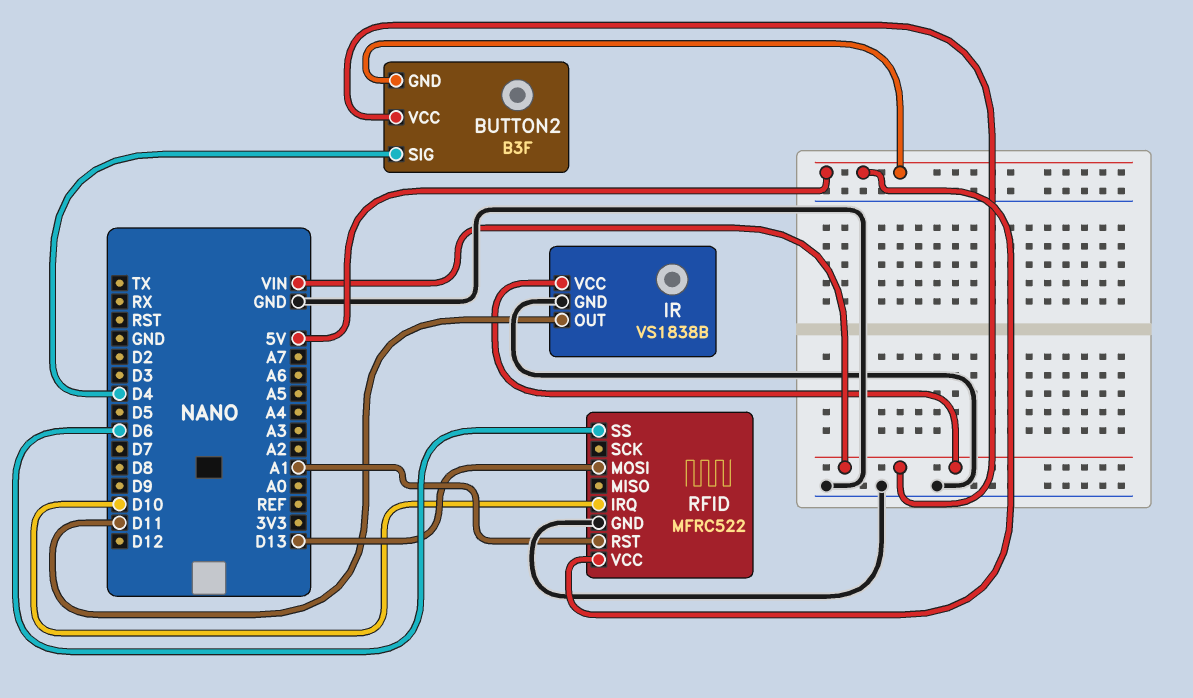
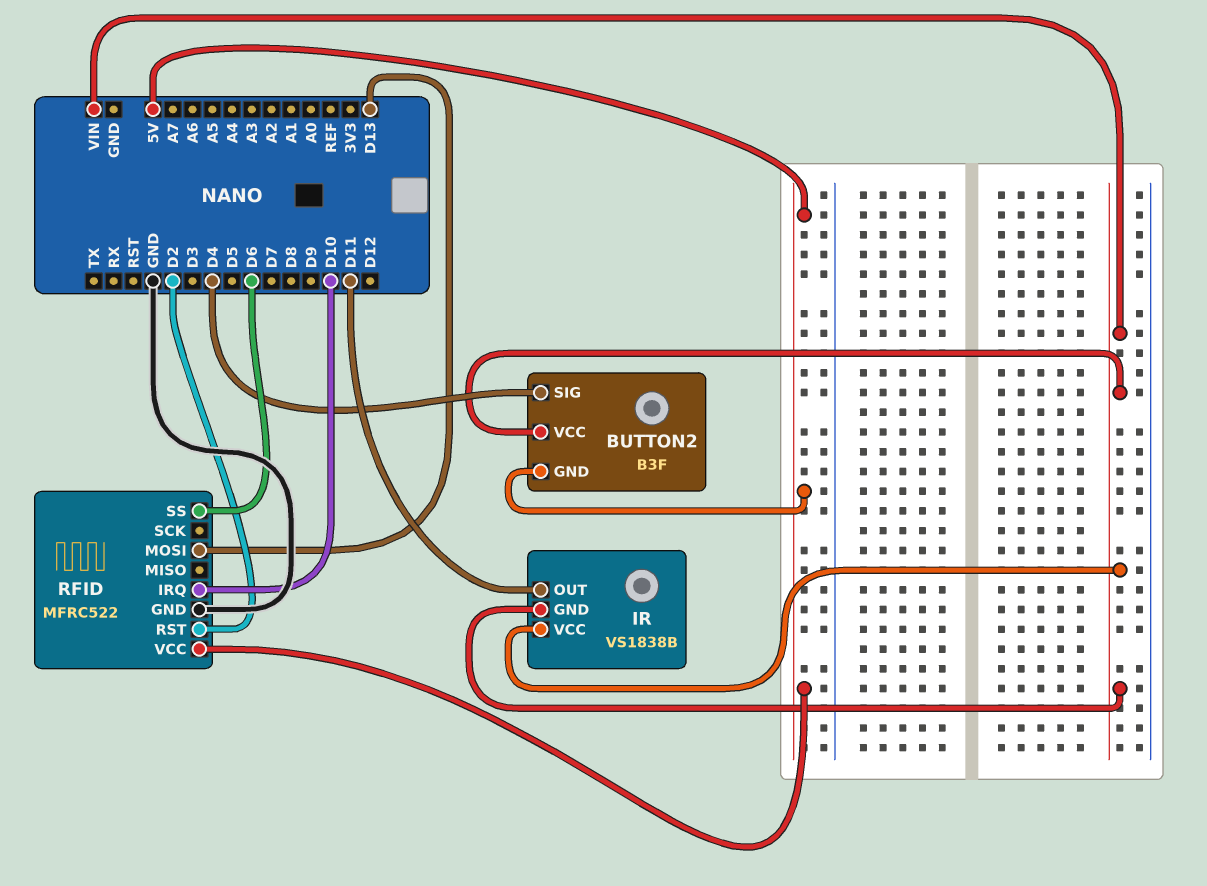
IR pin GND: GND -> VIN
RFID pin RST: A1 -> D2

